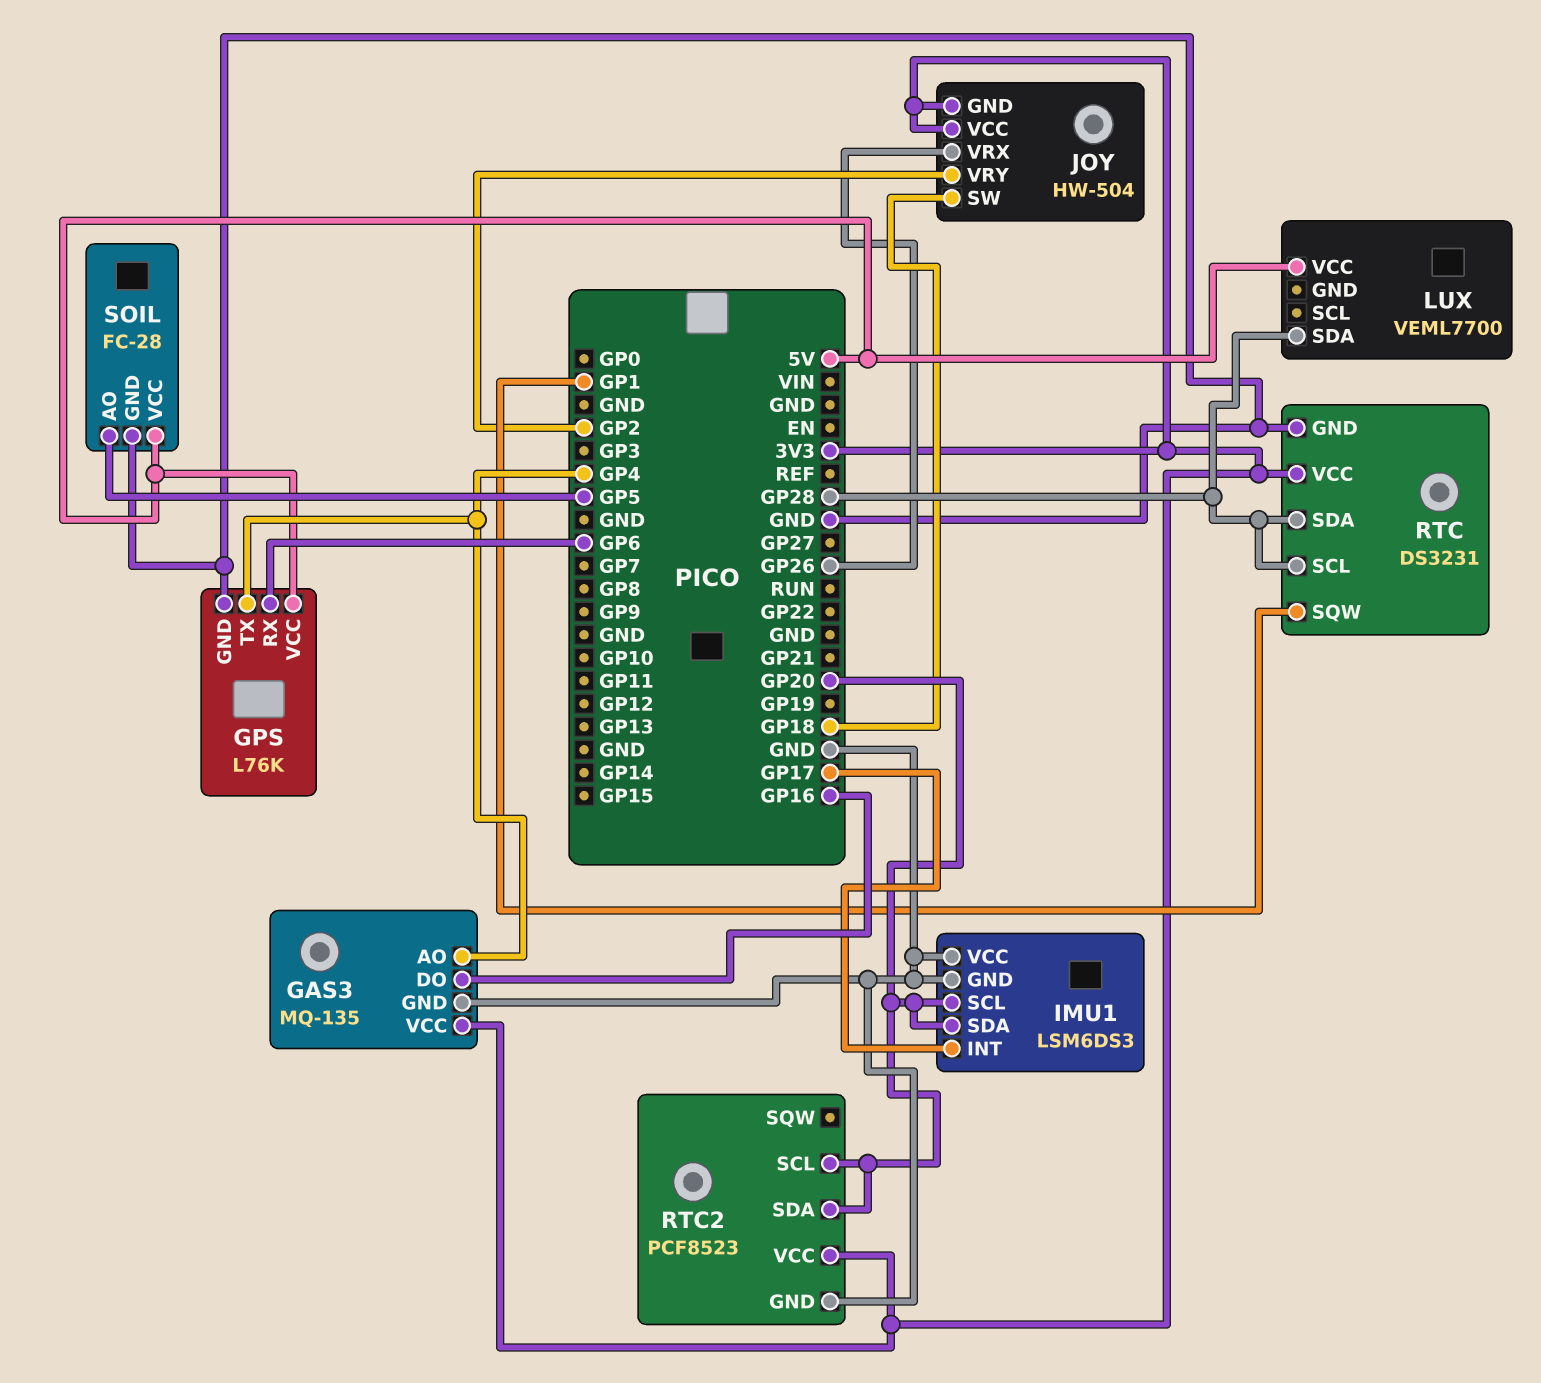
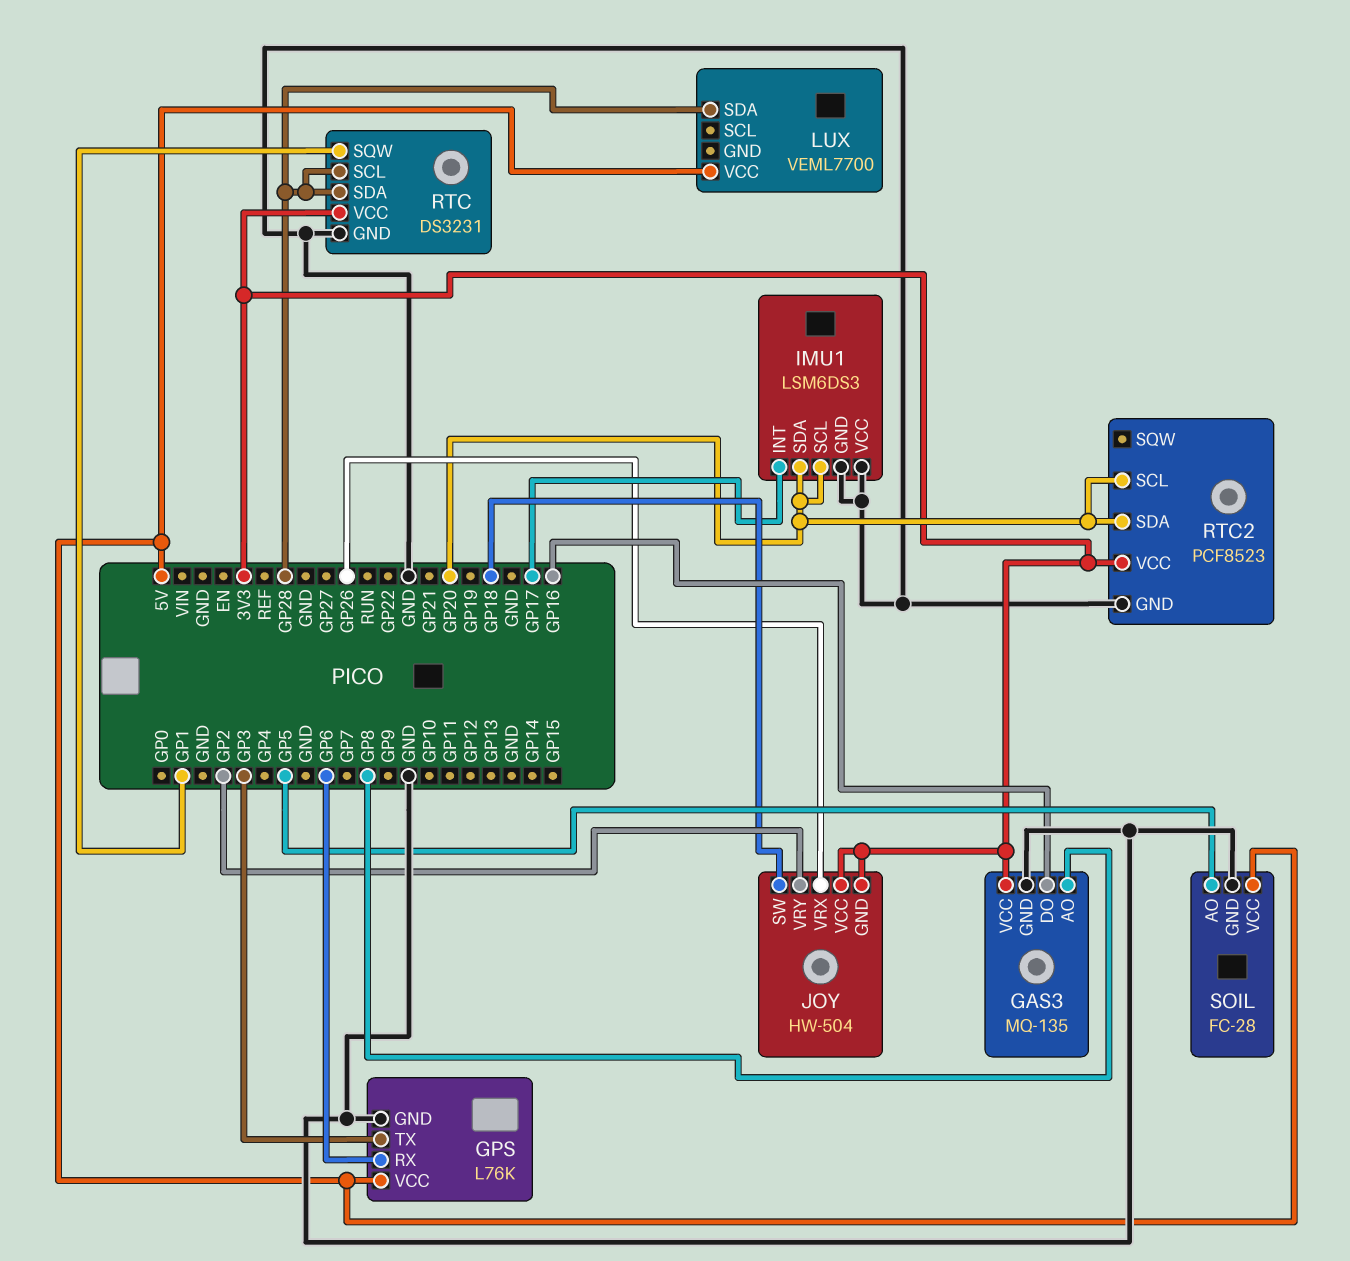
GAS3 pin AO: GP4 -> GP8
GPS pin TX: GP4 -> GP3

